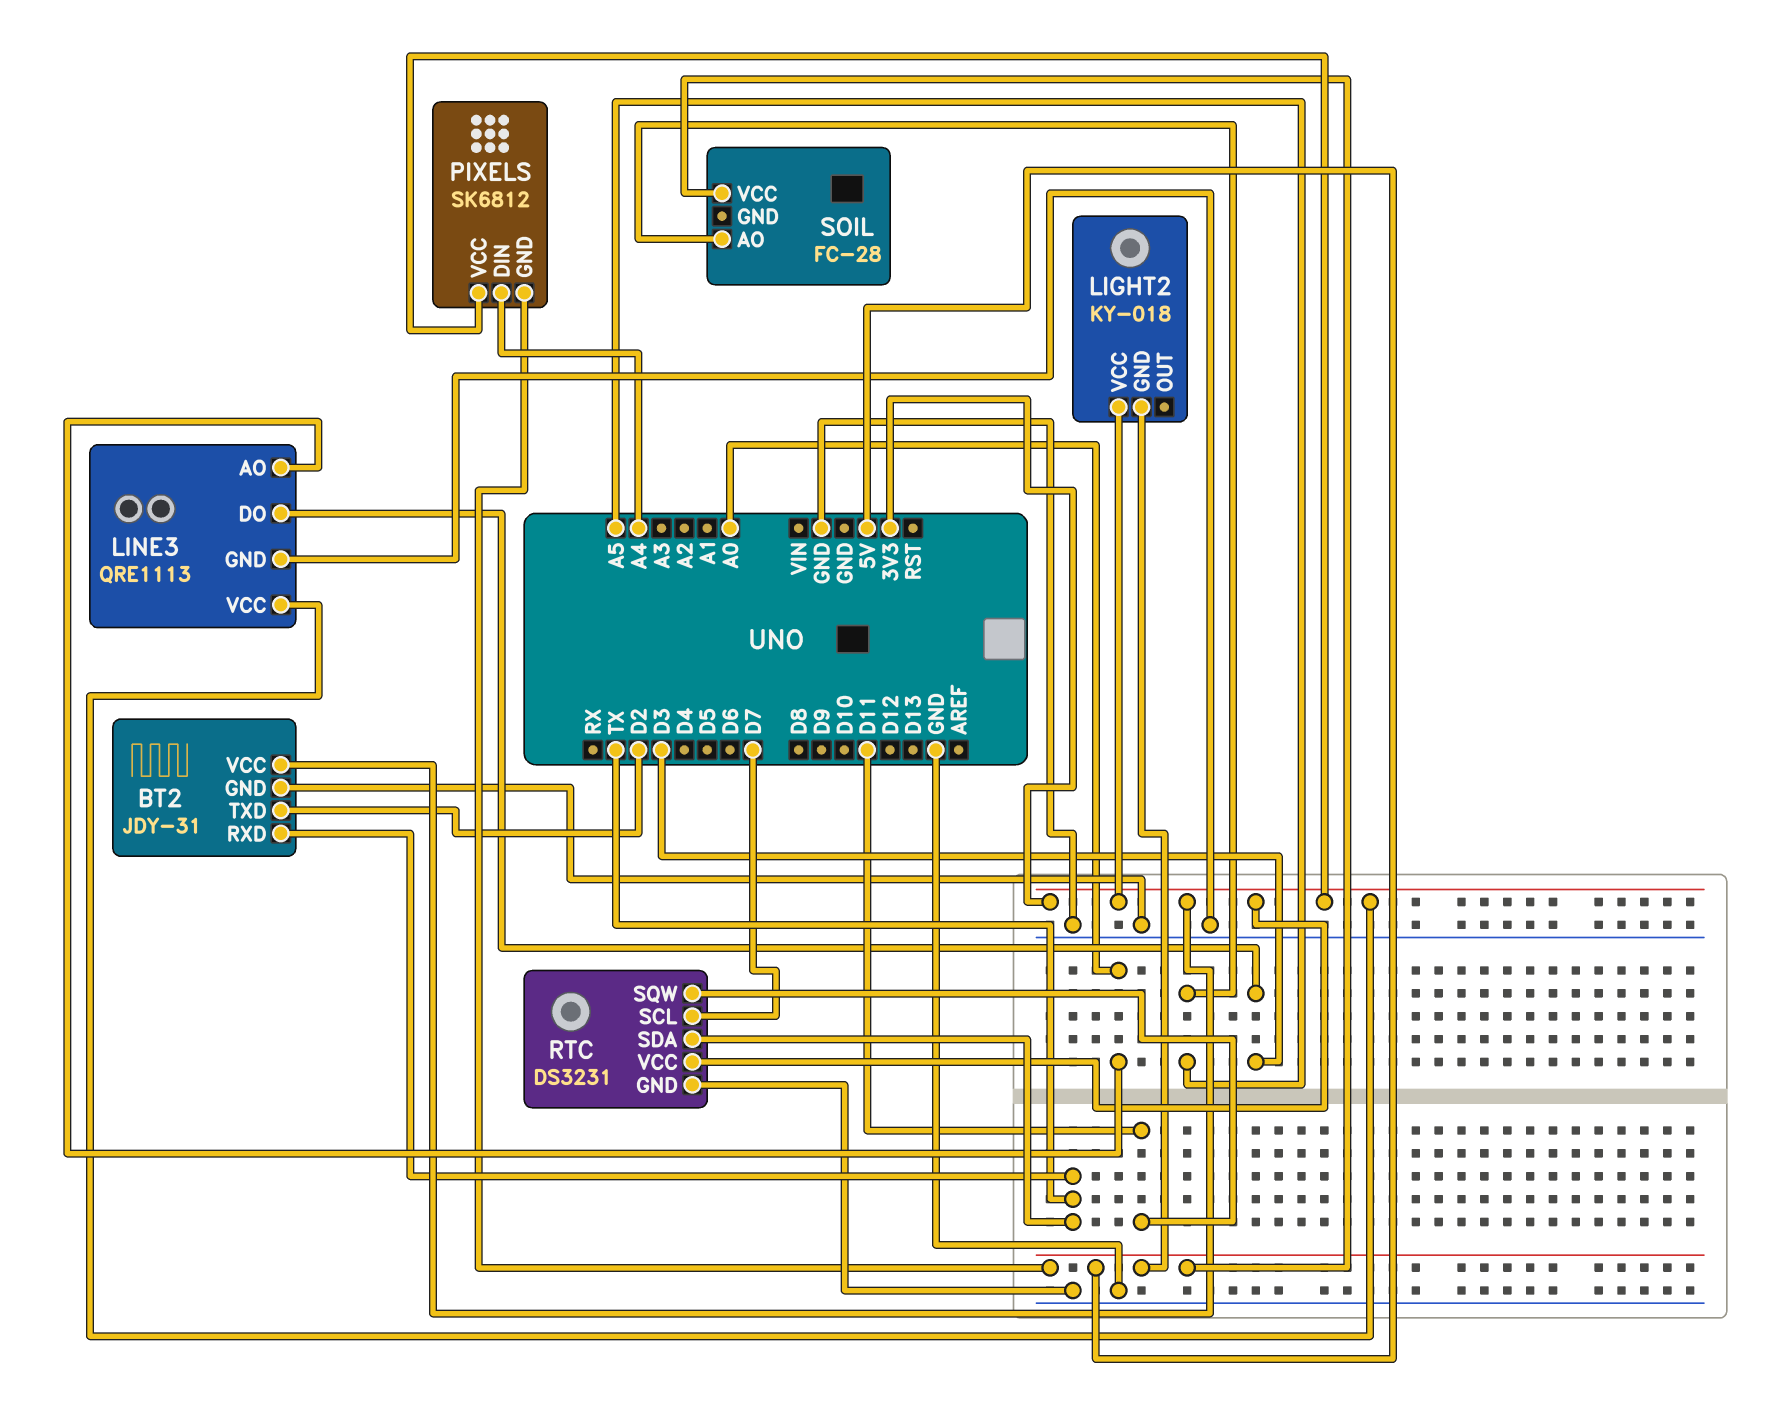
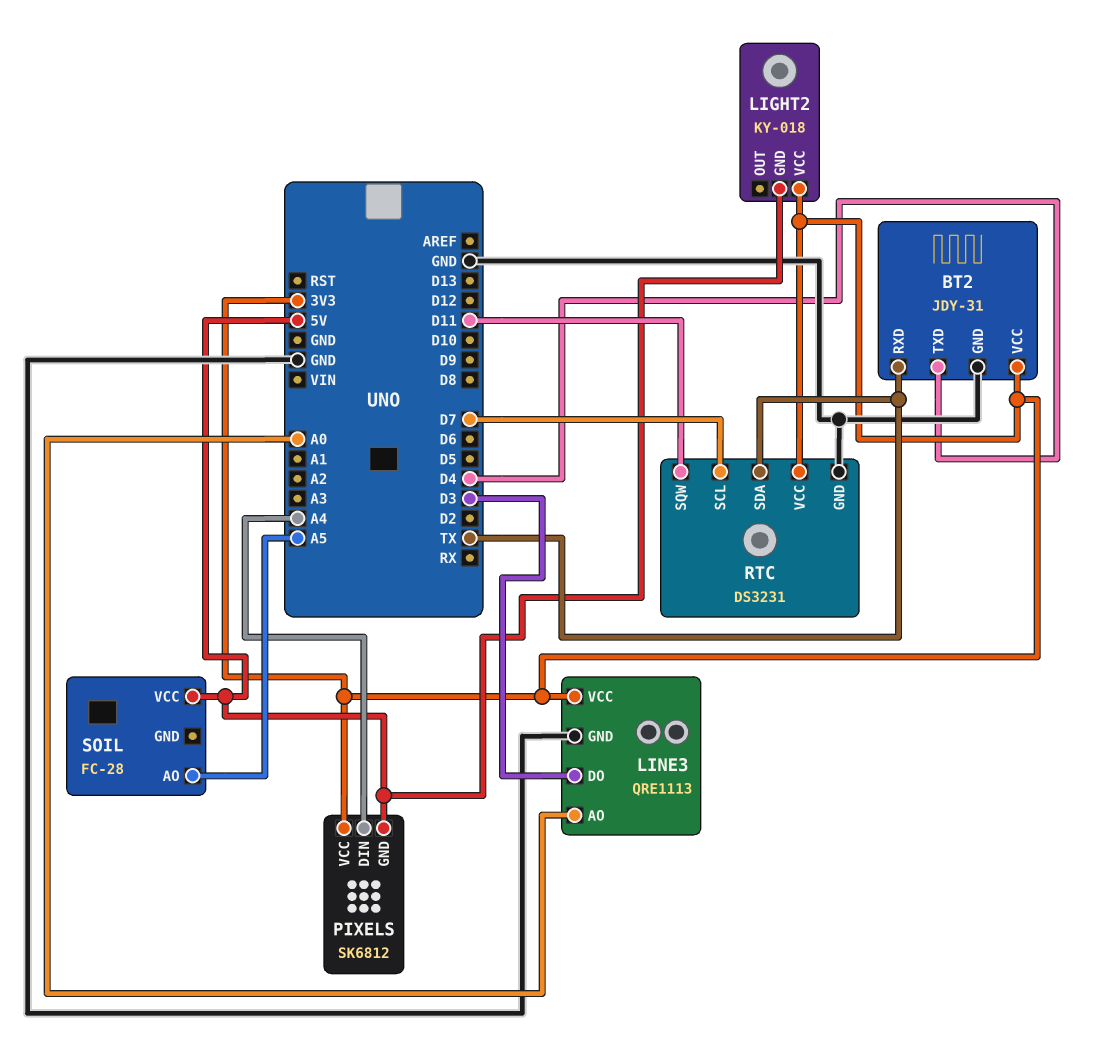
BT2 pin TXD: D2 -> D4

